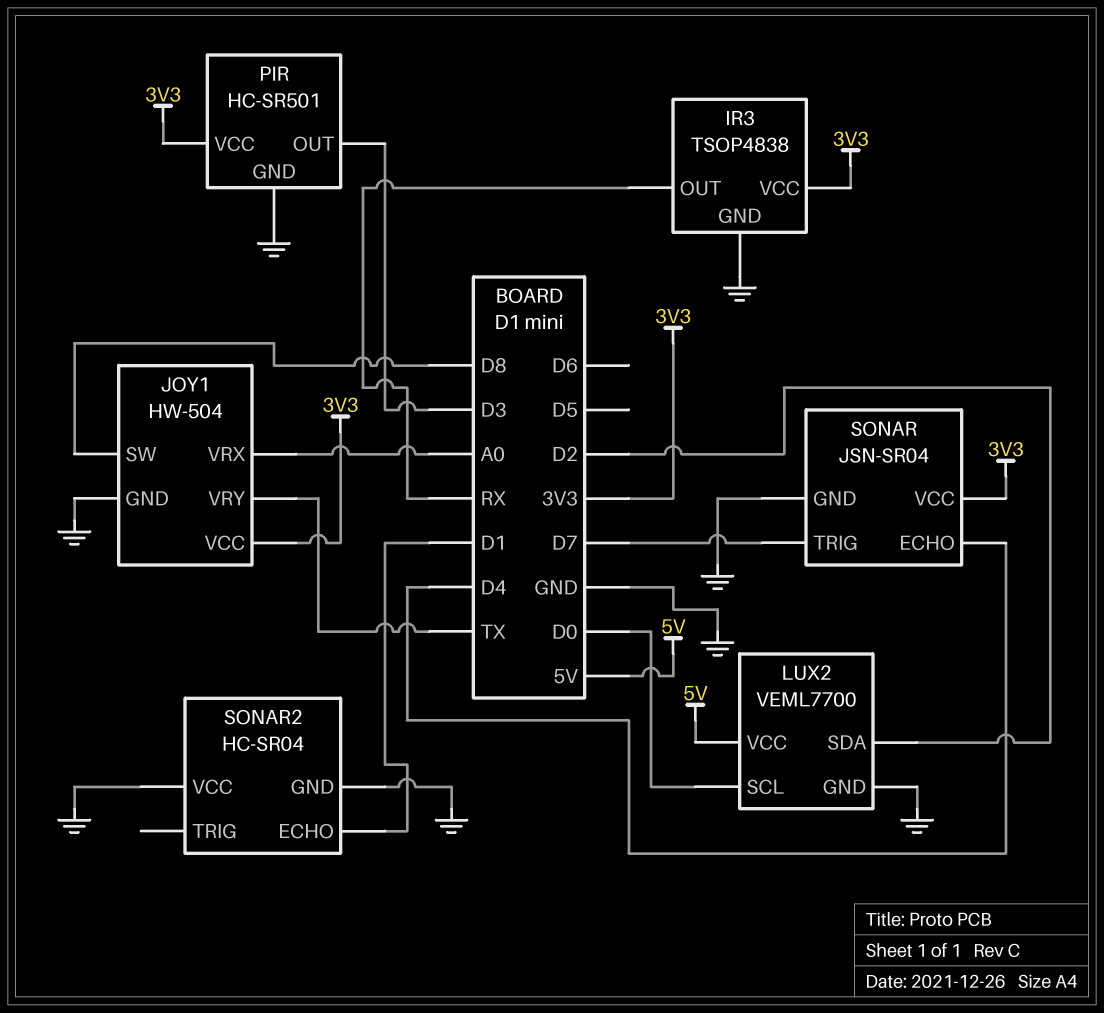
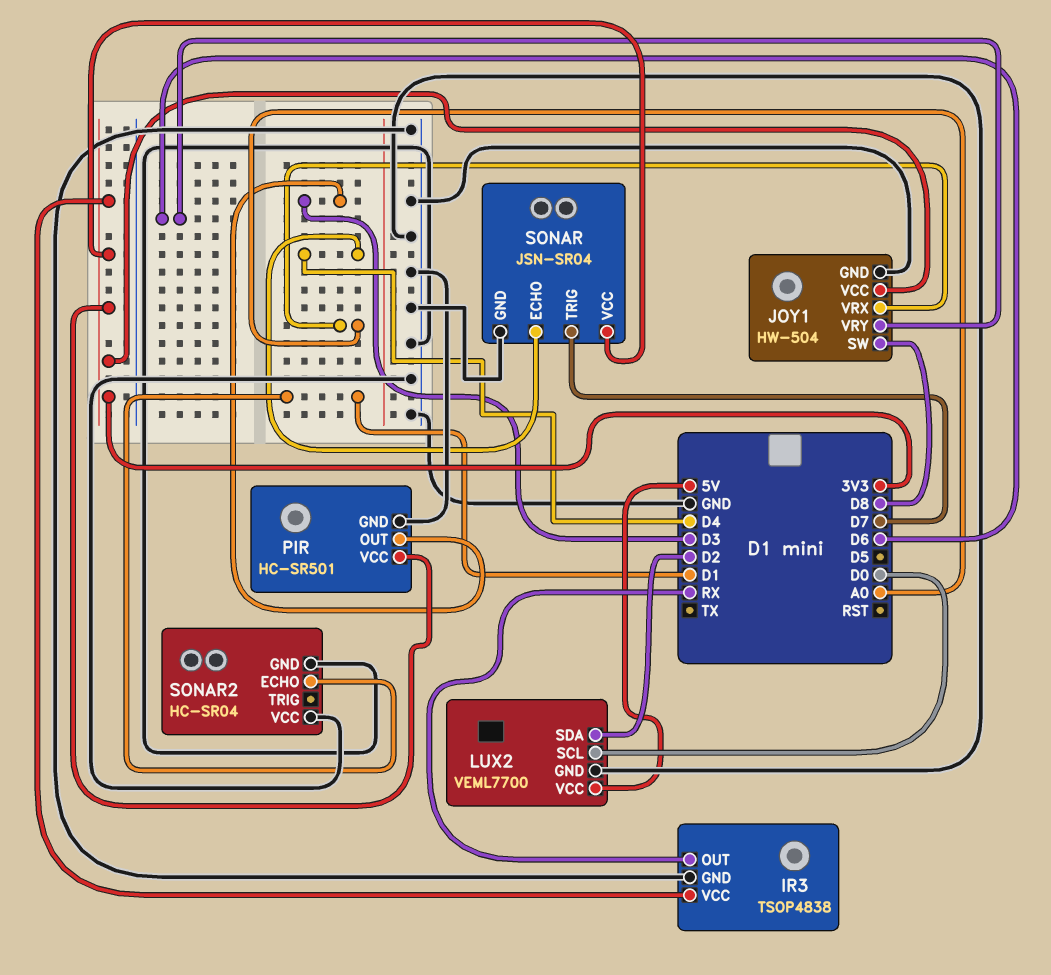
JOY1 pin VRY: TX -> D6

